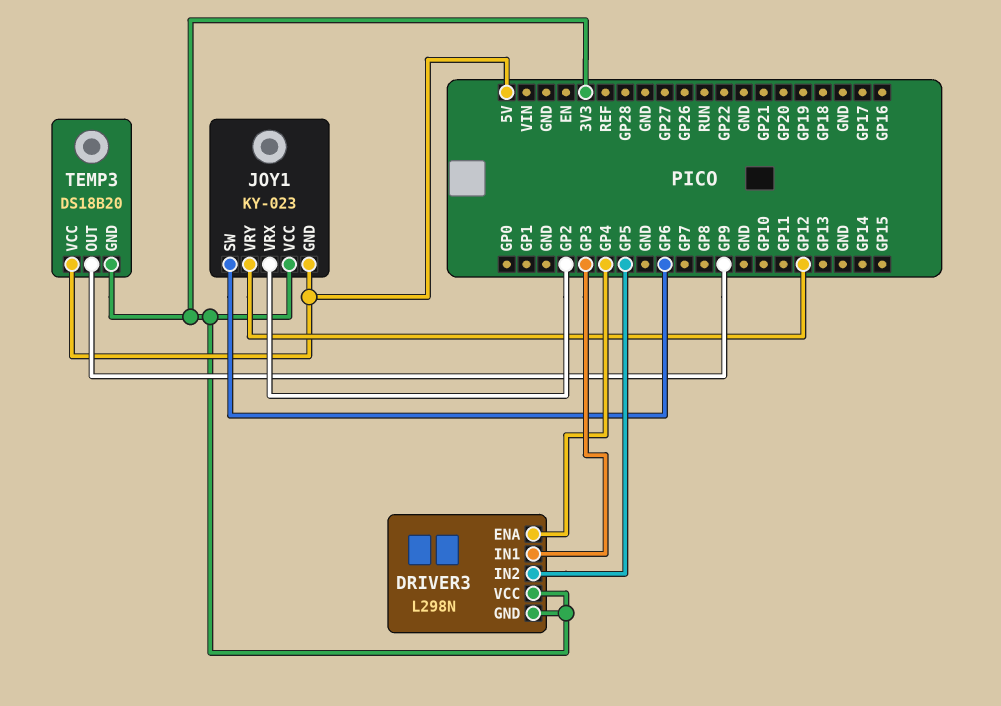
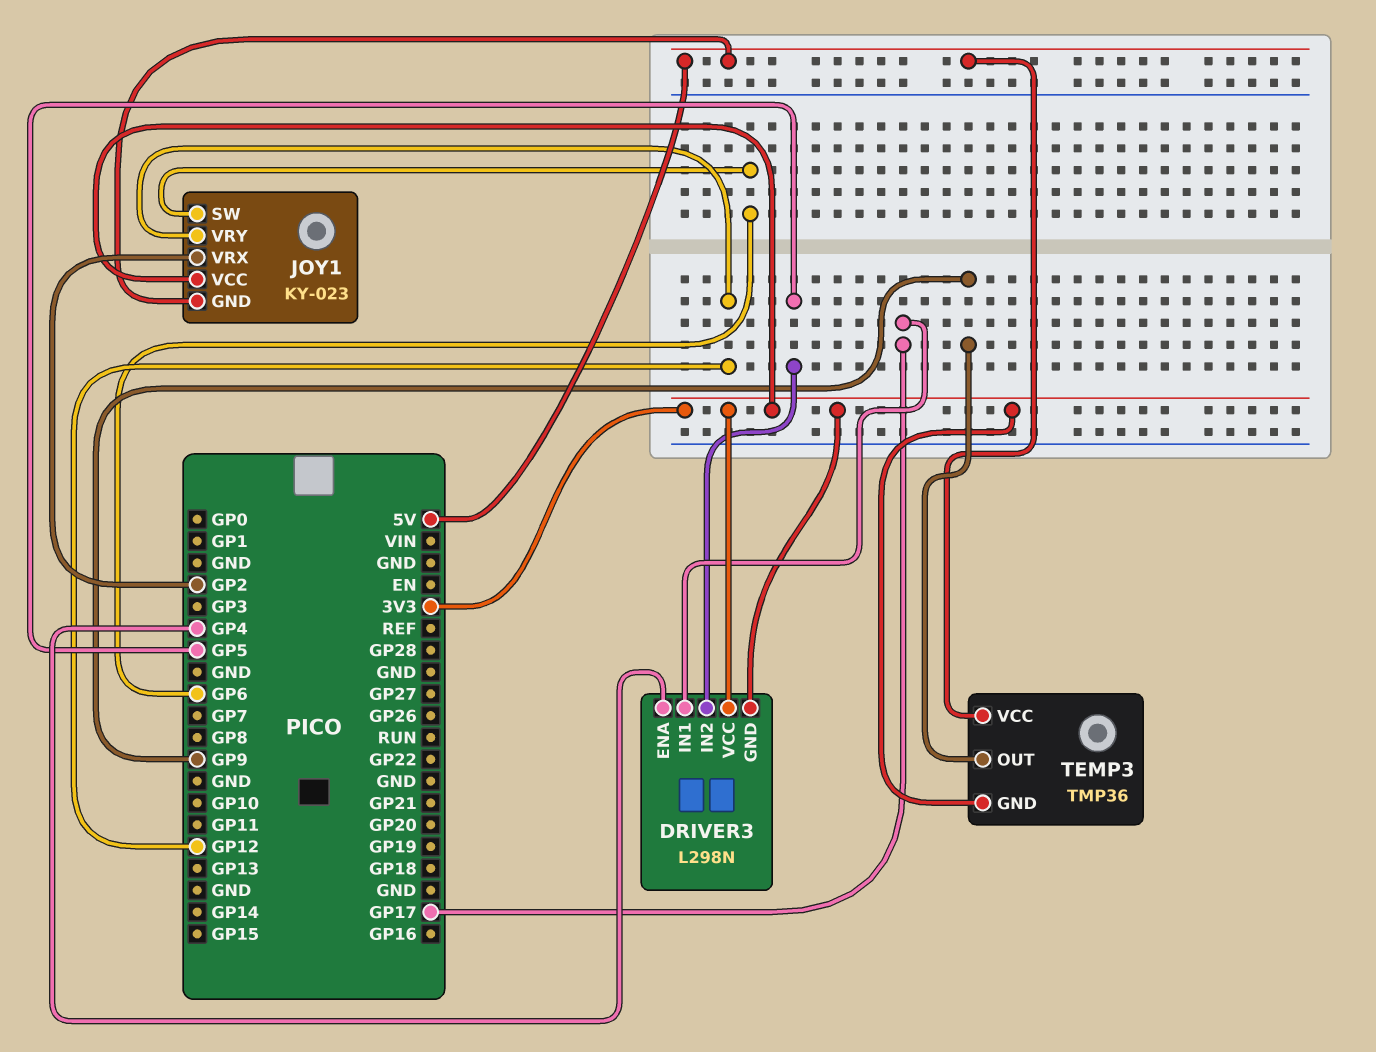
DRIVER3 pin IN1: GP3 -> GP17
TEMP3: DS18B20 -> TMP36

